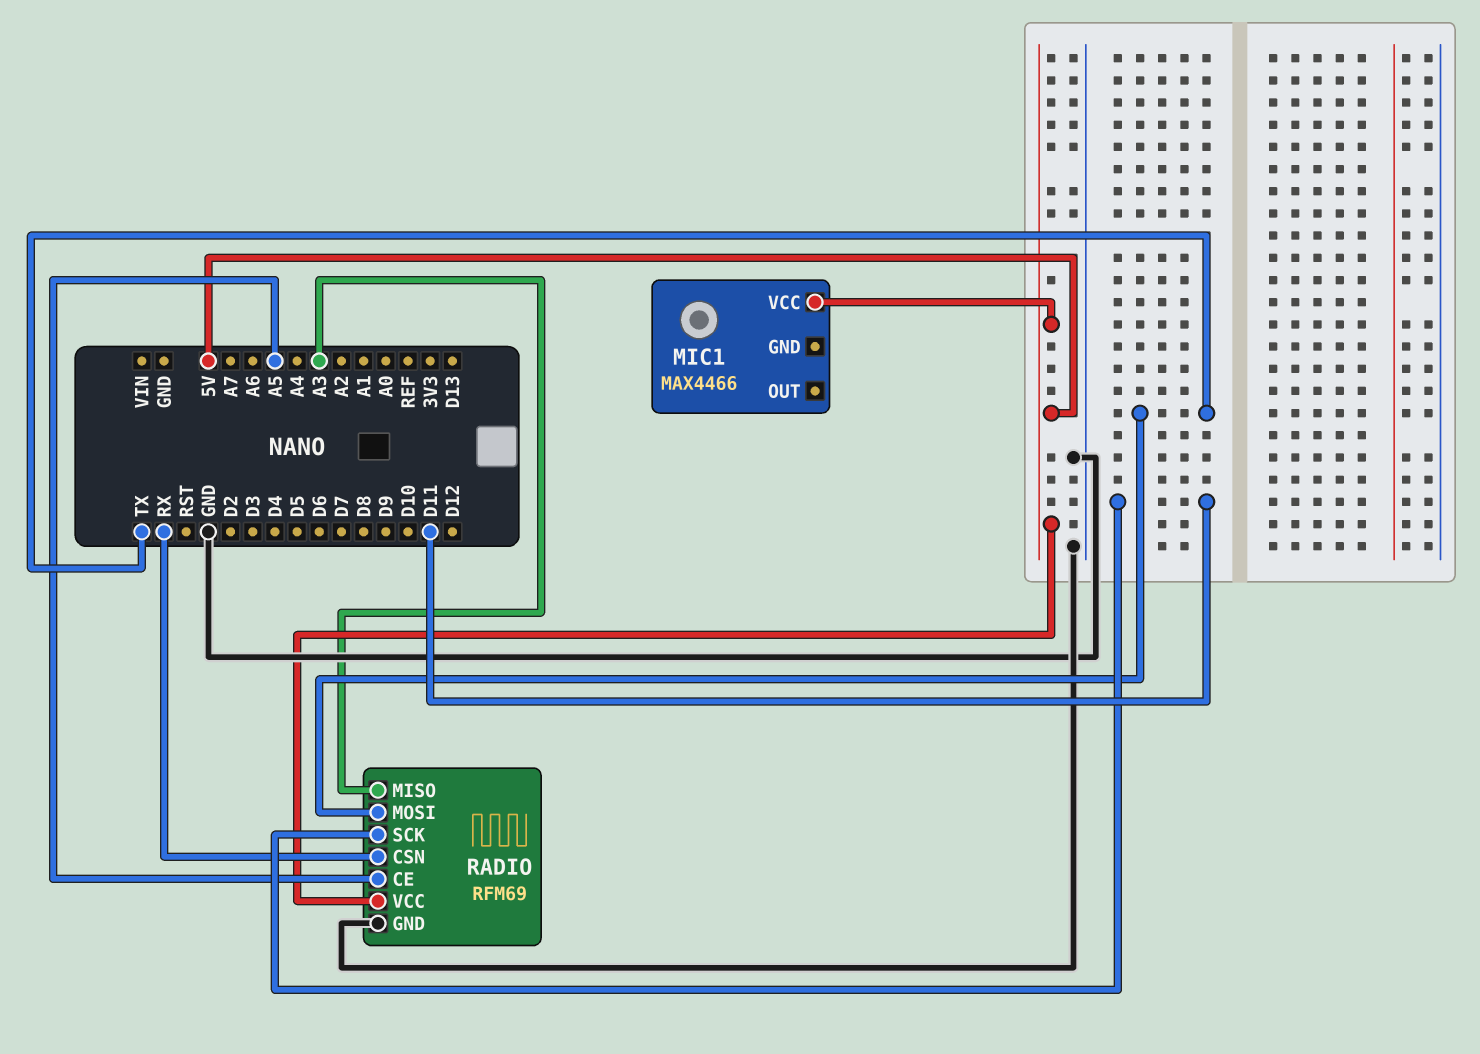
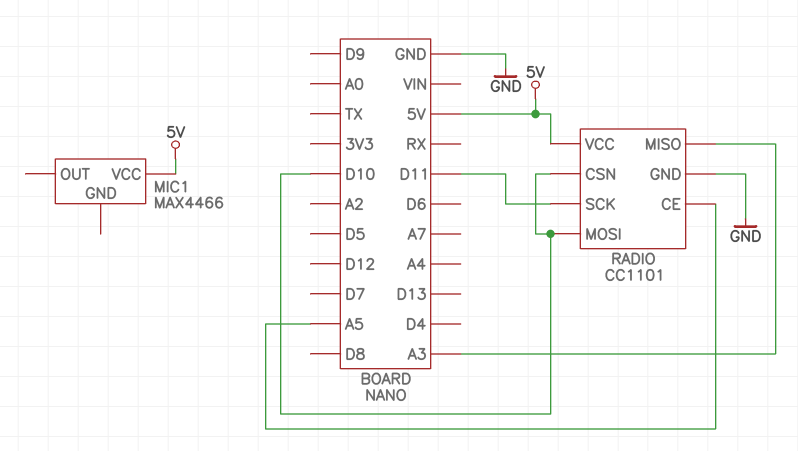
RADIO: RFM69 -> CC1101
RADIO pin CSN: RX -> D10
RADIO pin MOSI: TX -> D10

